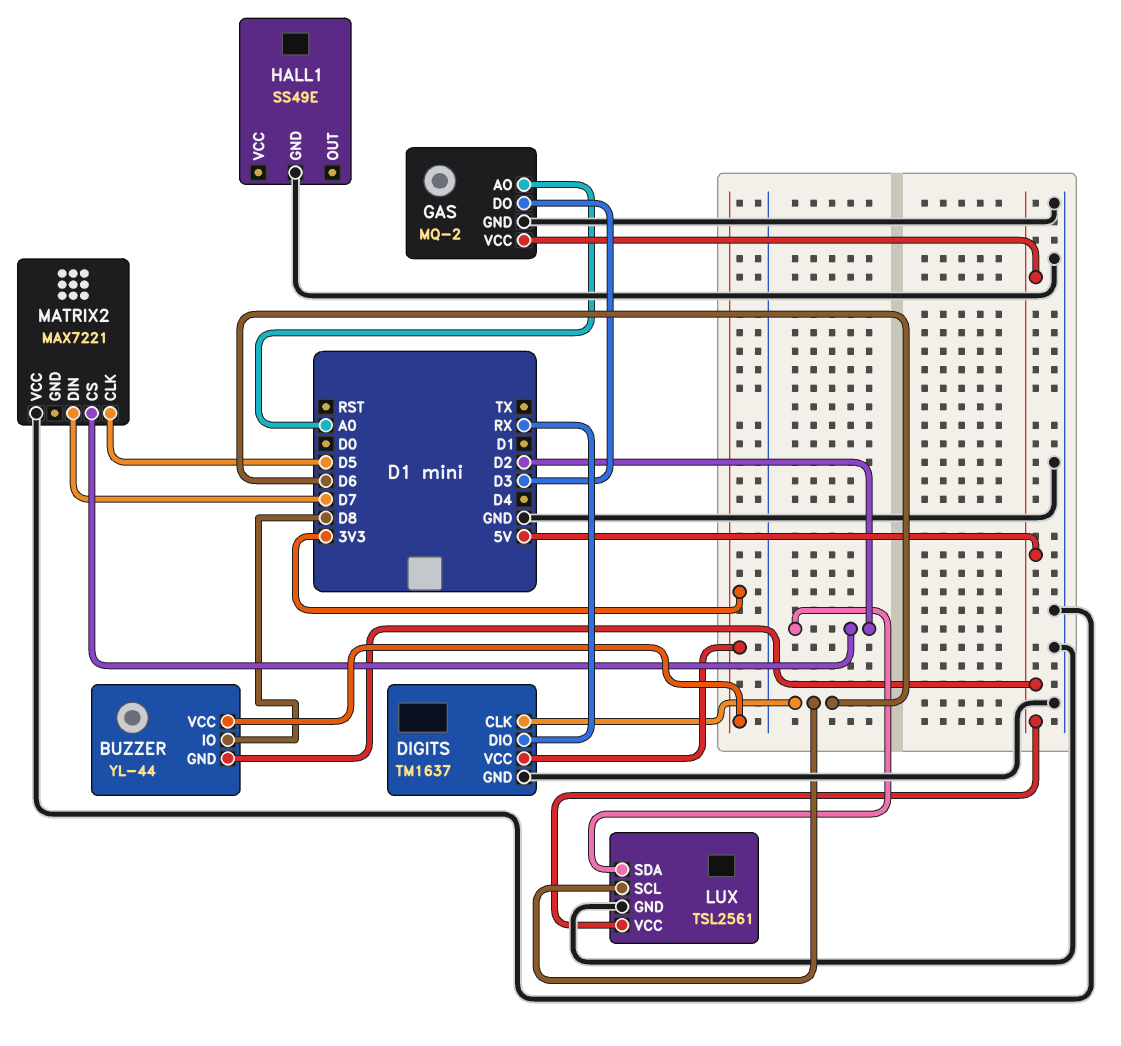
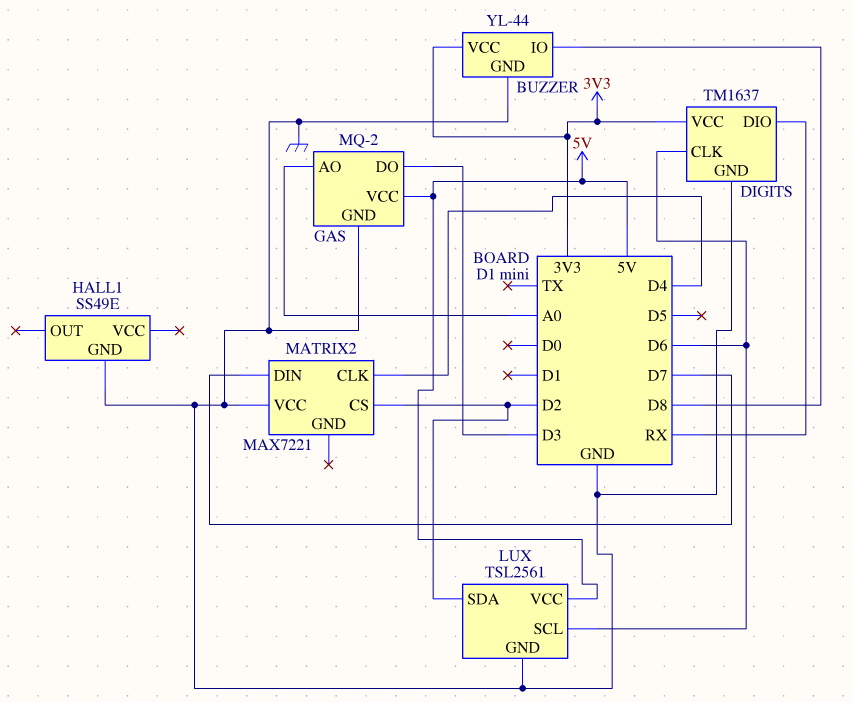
BUZZER pin GND: 5V -> GND
MATRIX2 pin CLK: D5 -> D4

